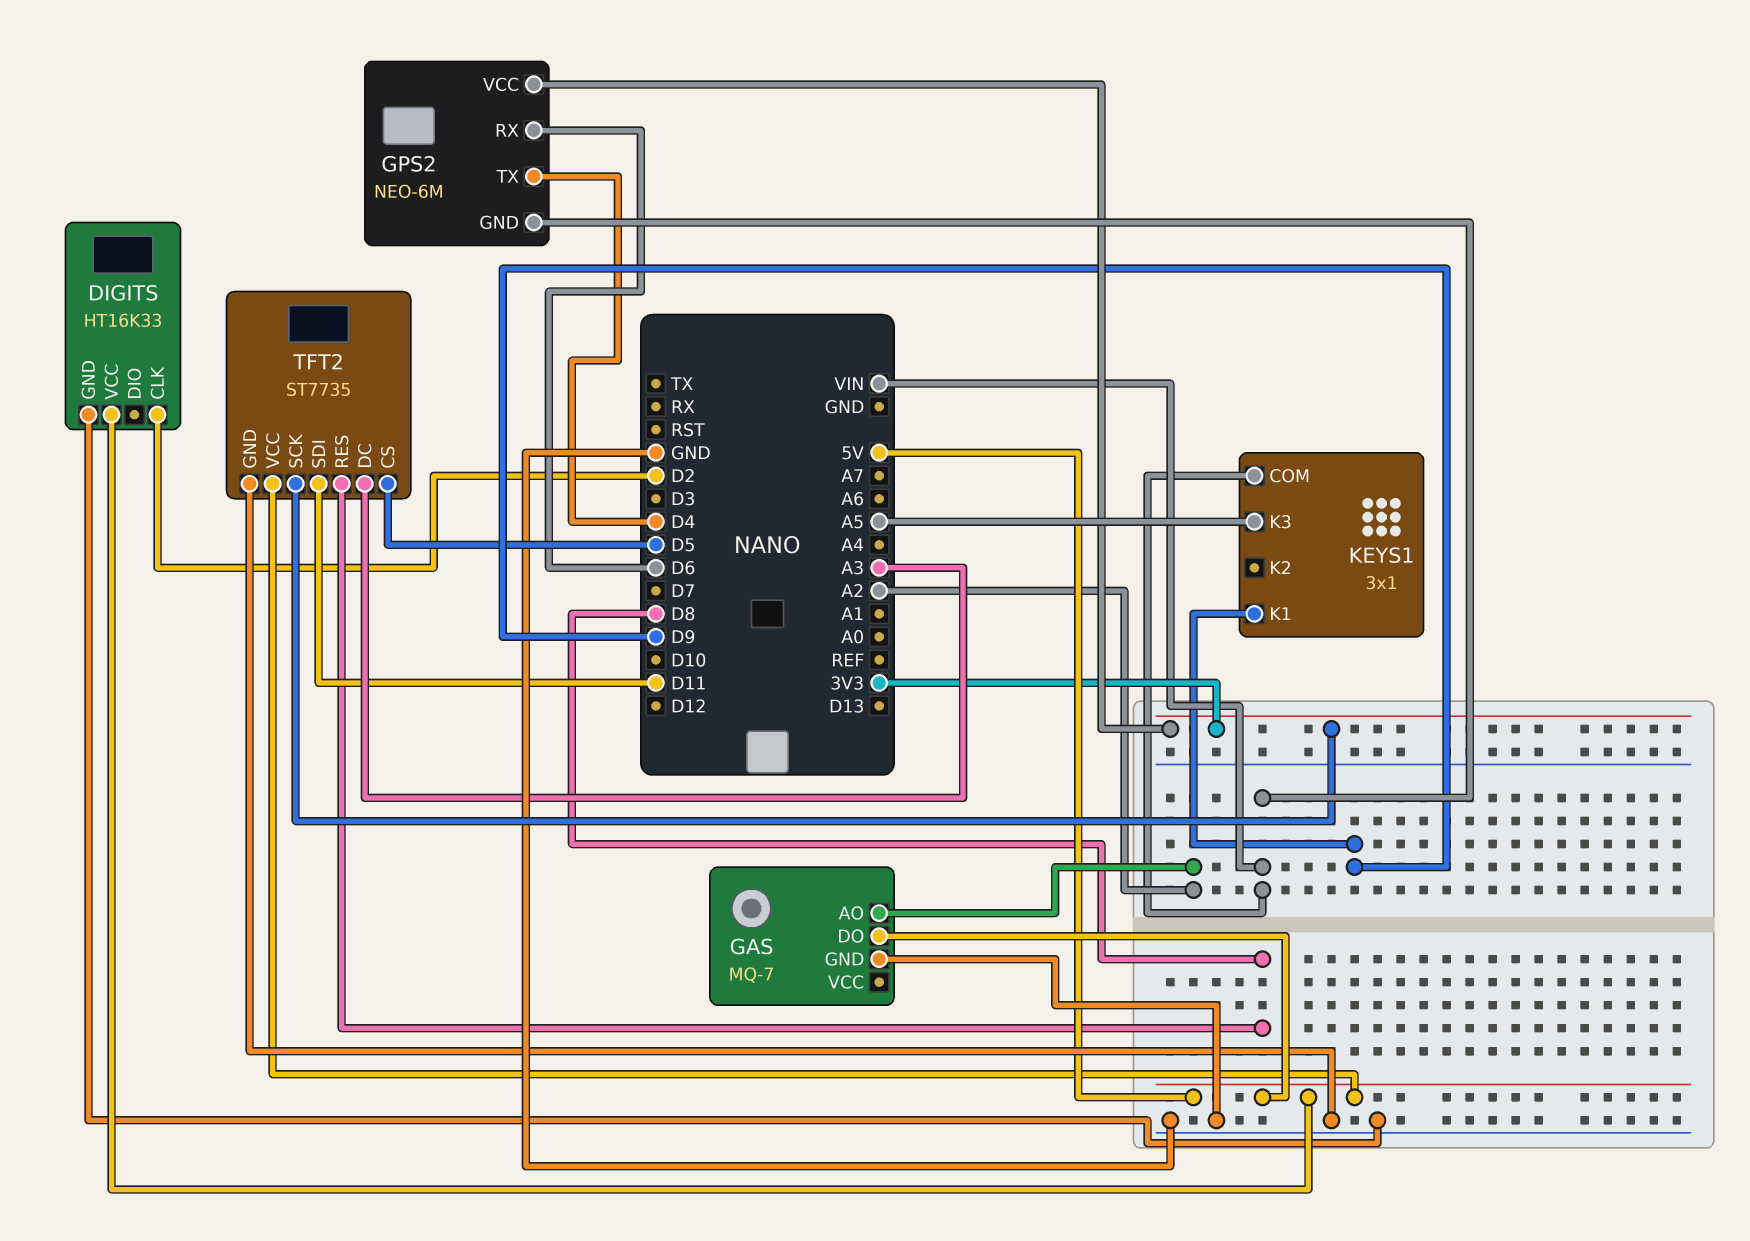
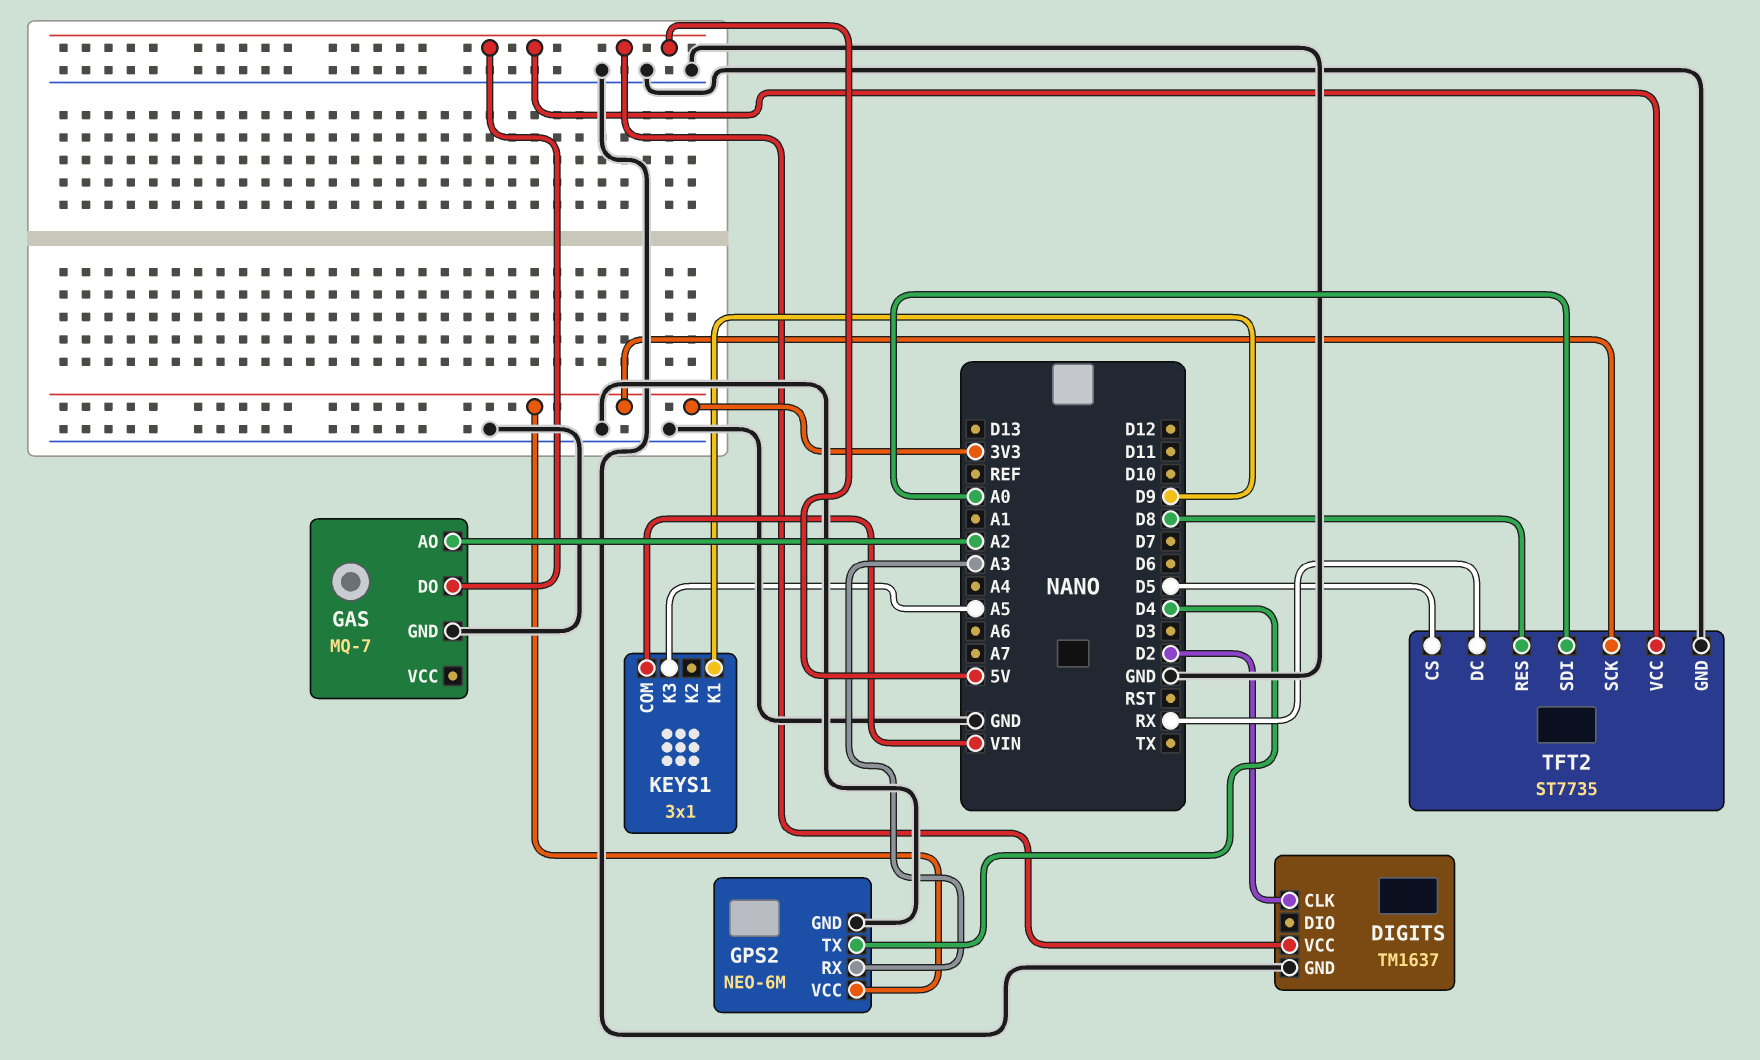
DIGITS: HT16K33 -> TM1637
GPS2 pin GND: VIN -> GND
GPS2 pin RX: D6 -> A3
TFT2 pin DC: A3 -> RX
TFT2 pin SDI: D11 -> A0

